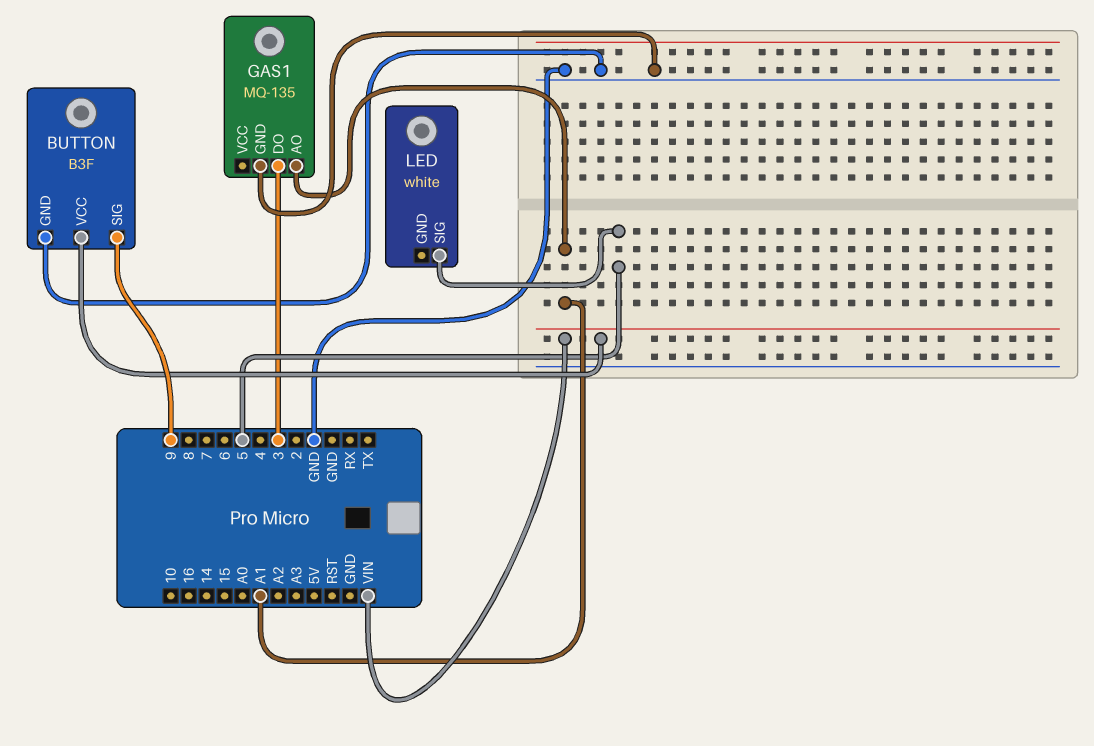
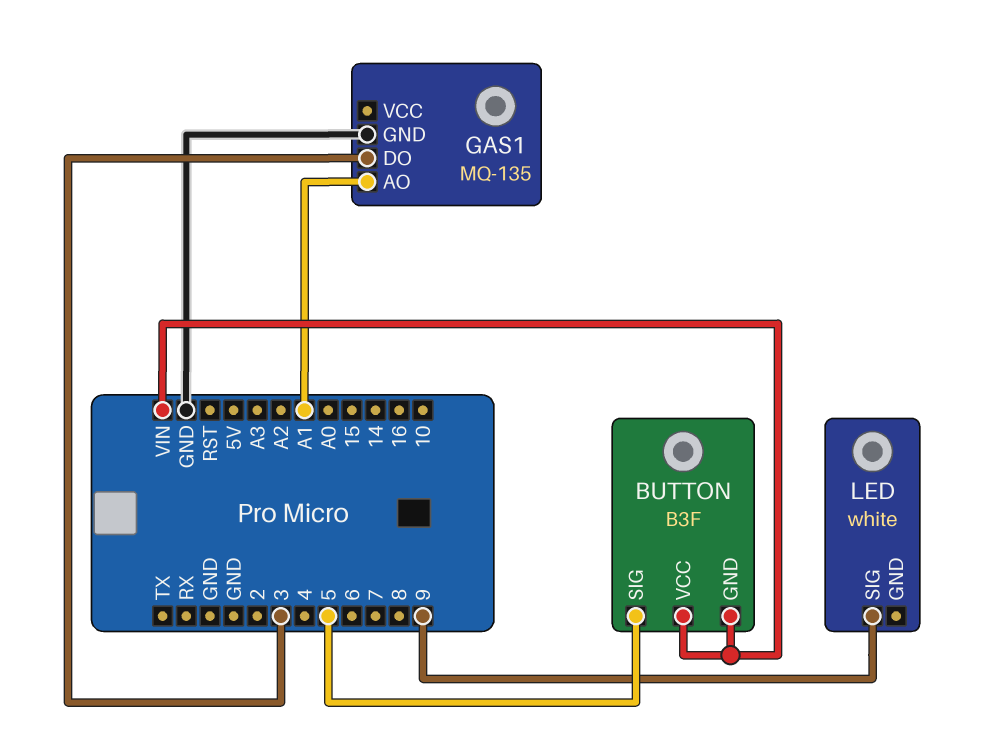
BUTTON pin GND: GND -> VIN
BUTTON pin SIG: 9 -> 5
LED pin SIG: 5 -> 9

